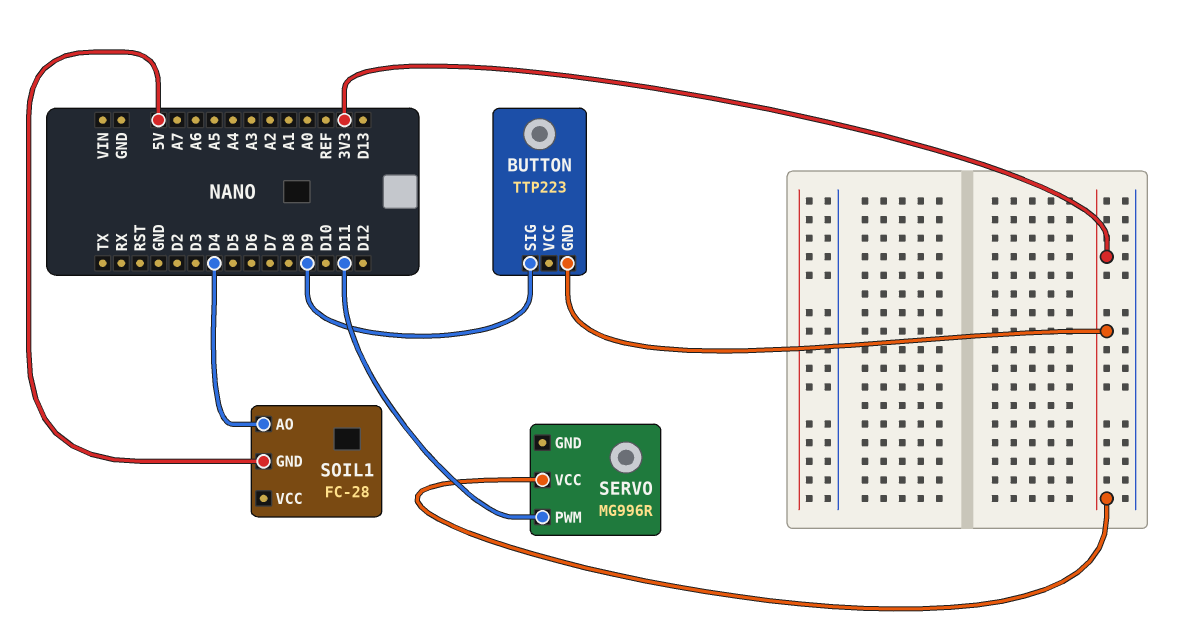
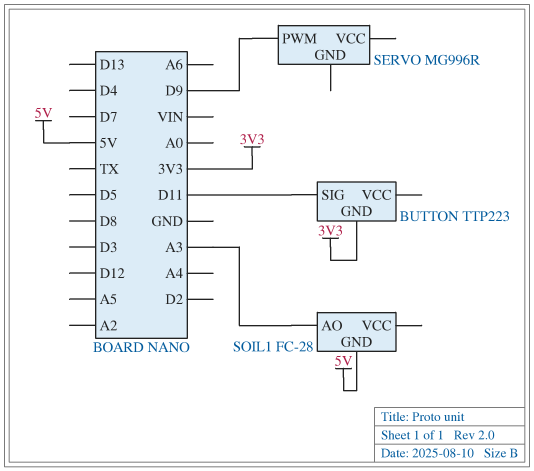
BUTTON pin SIG: D9 -> D11
SERVO pin PWM: D11 -> D9
SERVO pin VCC: 3V3 -> none
SOIL1 pin AO: D4 -> A3

